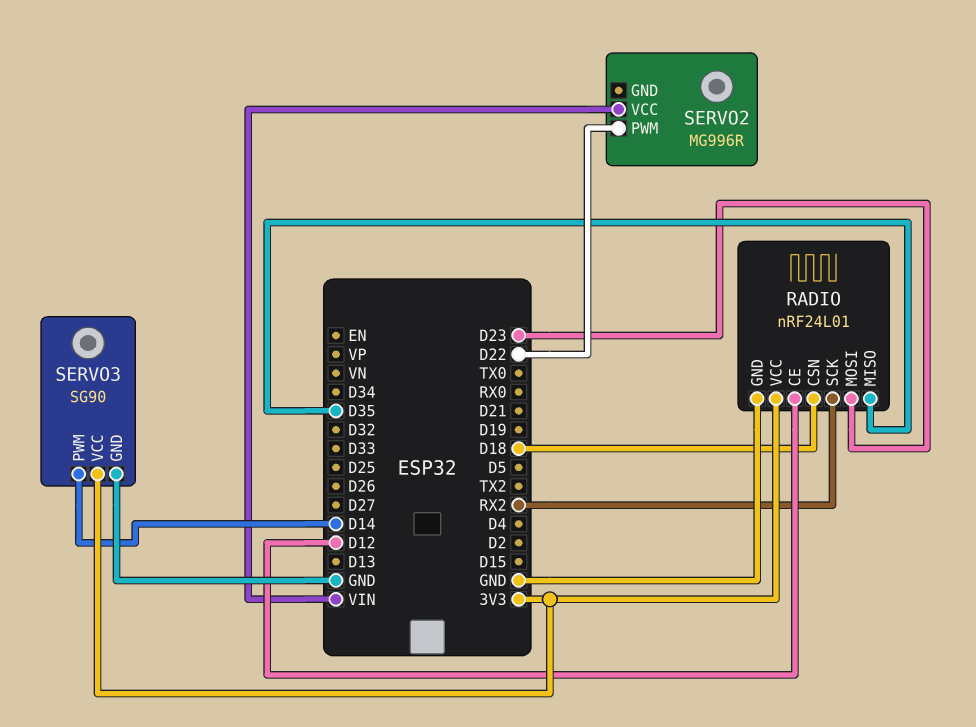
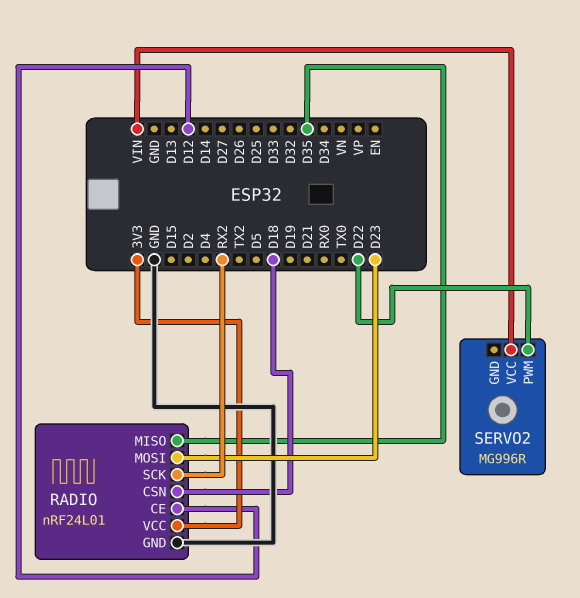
SERVO3: SG90 -> none
SERVO3 pin GND: GND -> none
SERVO3 pin PWM: D14 -> none
SERVO3 pin VCC: 3V3 -> none

